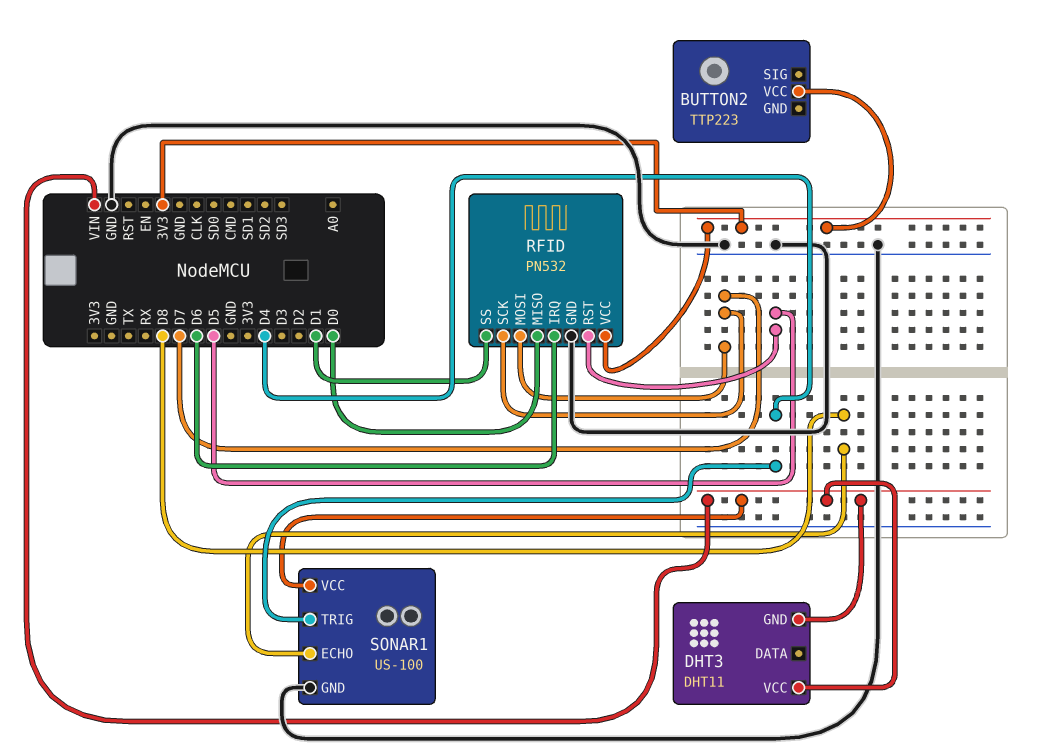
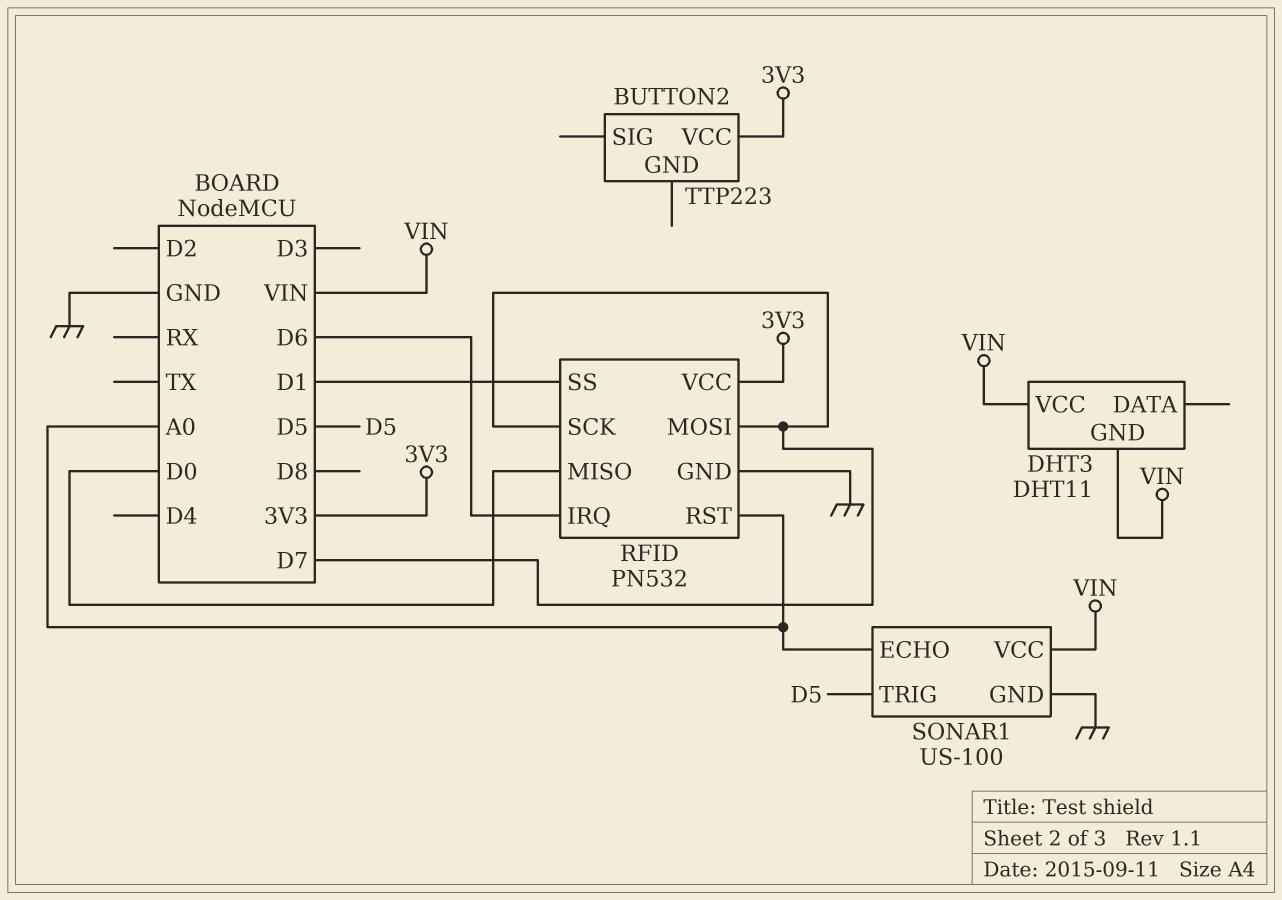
RFID pin RST: D5 -> A0
SONAR1 pin ECHO: D8 -> A0
SONAR1 pin TRIG: D4 -> D5

